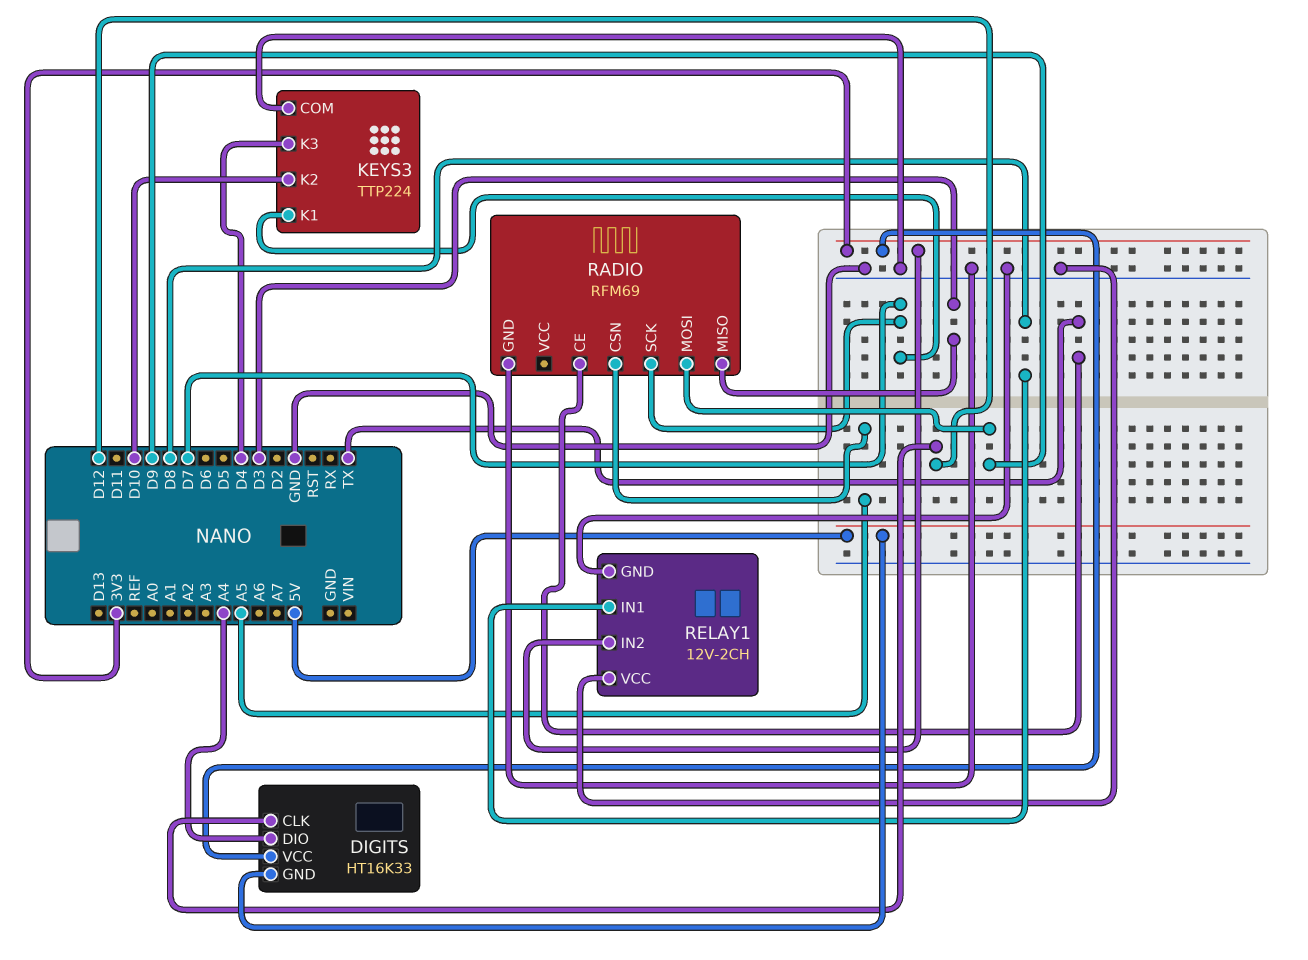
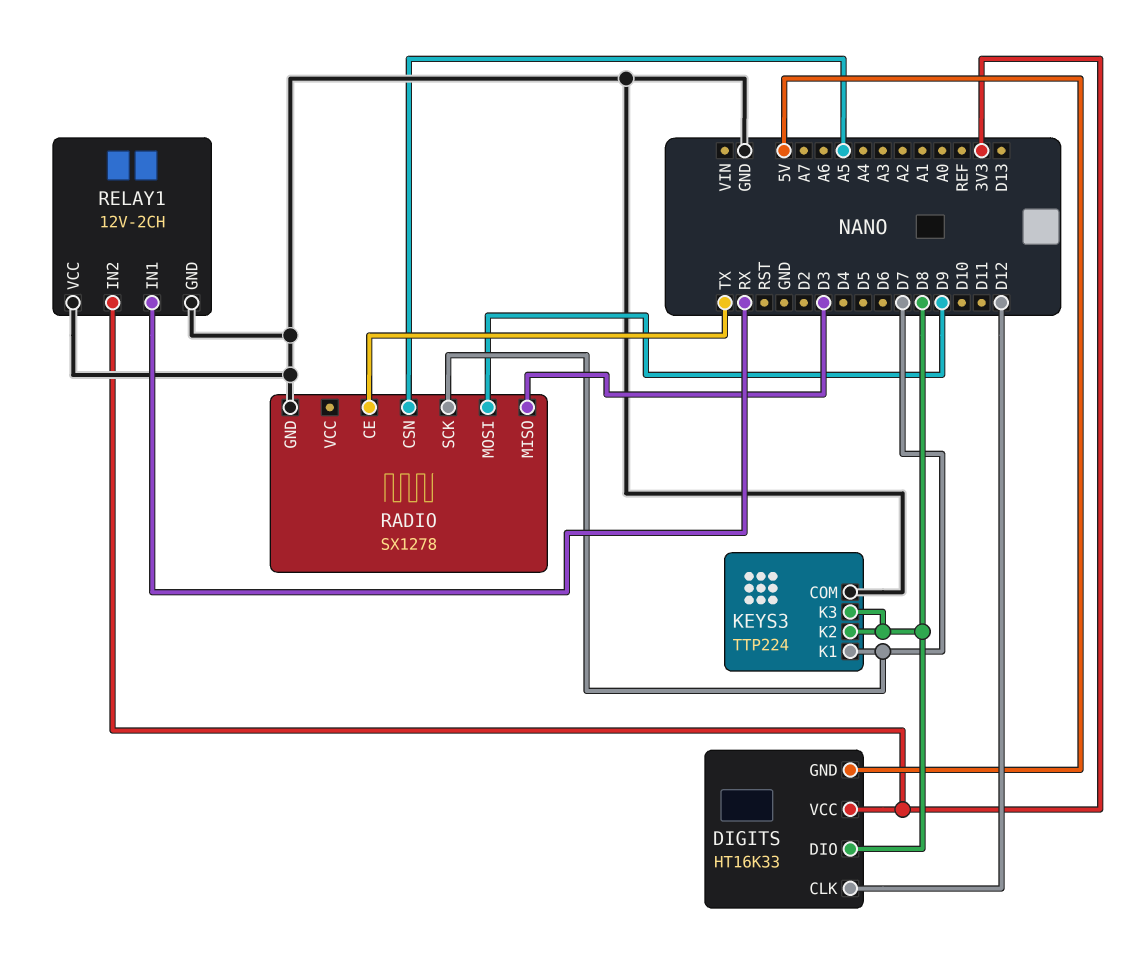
DIGITS pin DIO: A4 -> D8
KEYS3 pin K2: D10 -> D8
KEYS3 pin K3: D4 -> D8
RADIO: RFM69 -> SX1278
RELAY1 pin IN1: D8 -> RX

